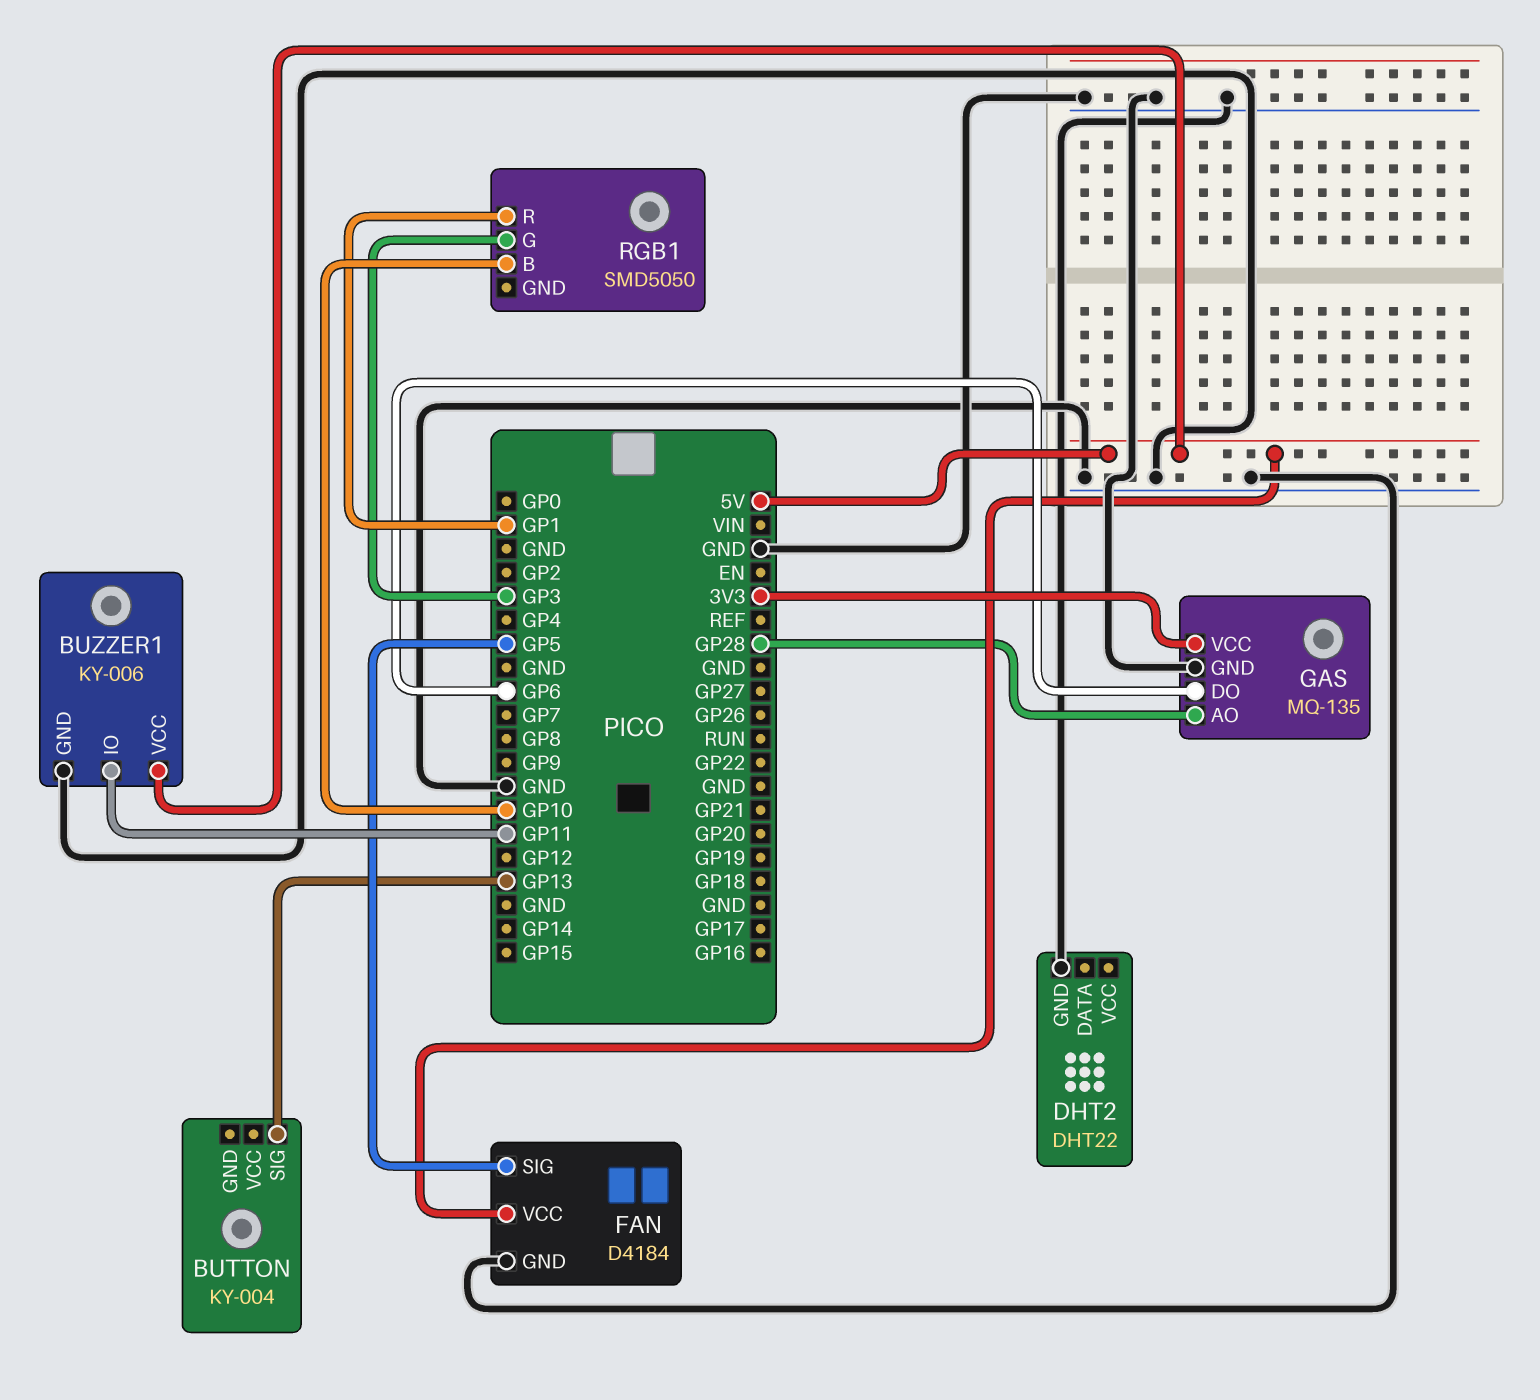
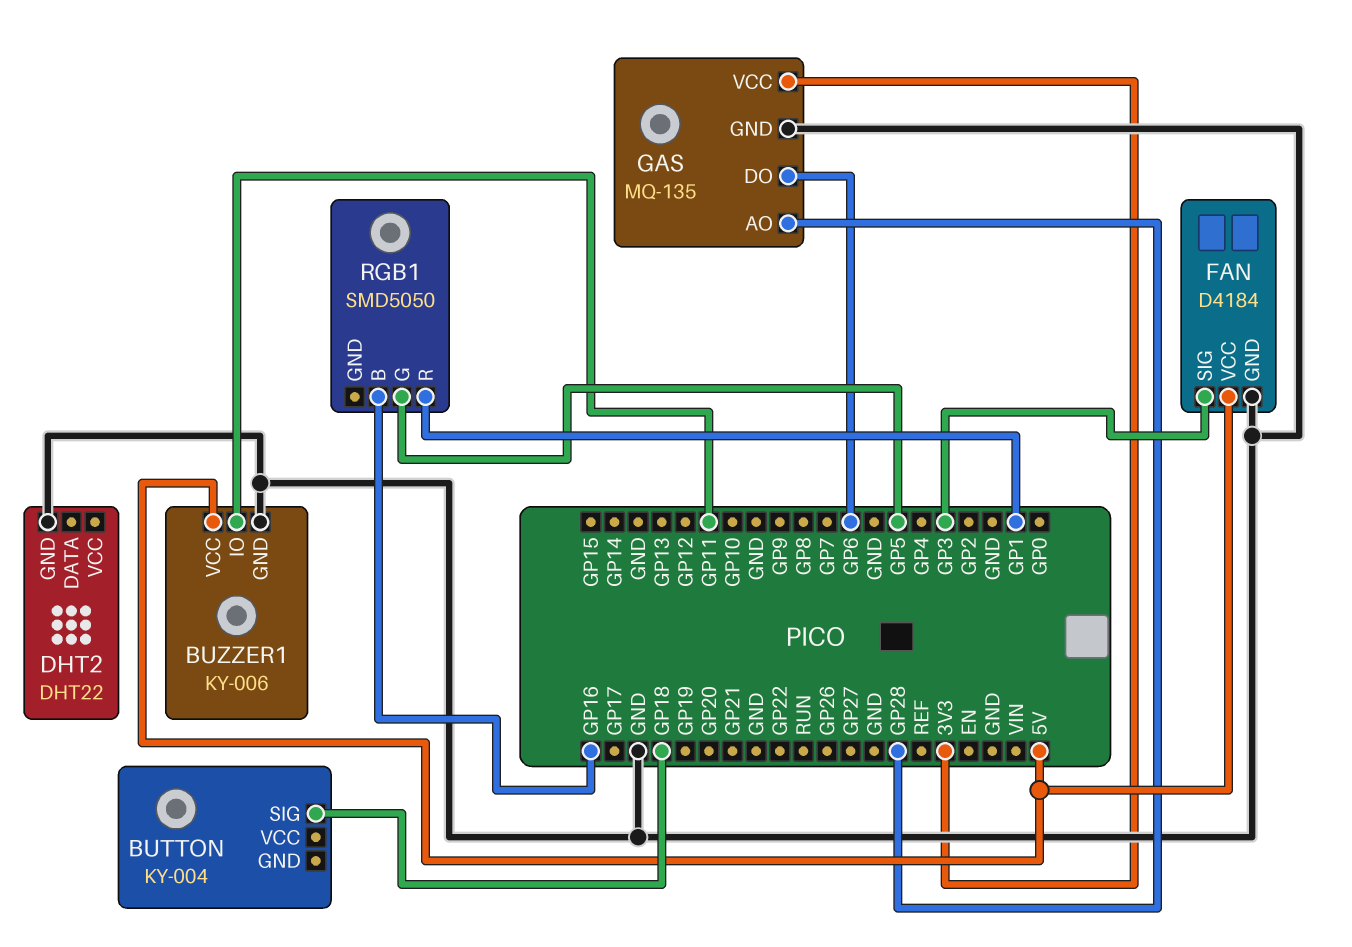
BUTTON pin SIG: GP13 -> GP18
FAN pin SIG: GP5 -> GP3
RGB1 pin B: GP10 -> GP16
RGB1 pin G: GP3 -> GP5

